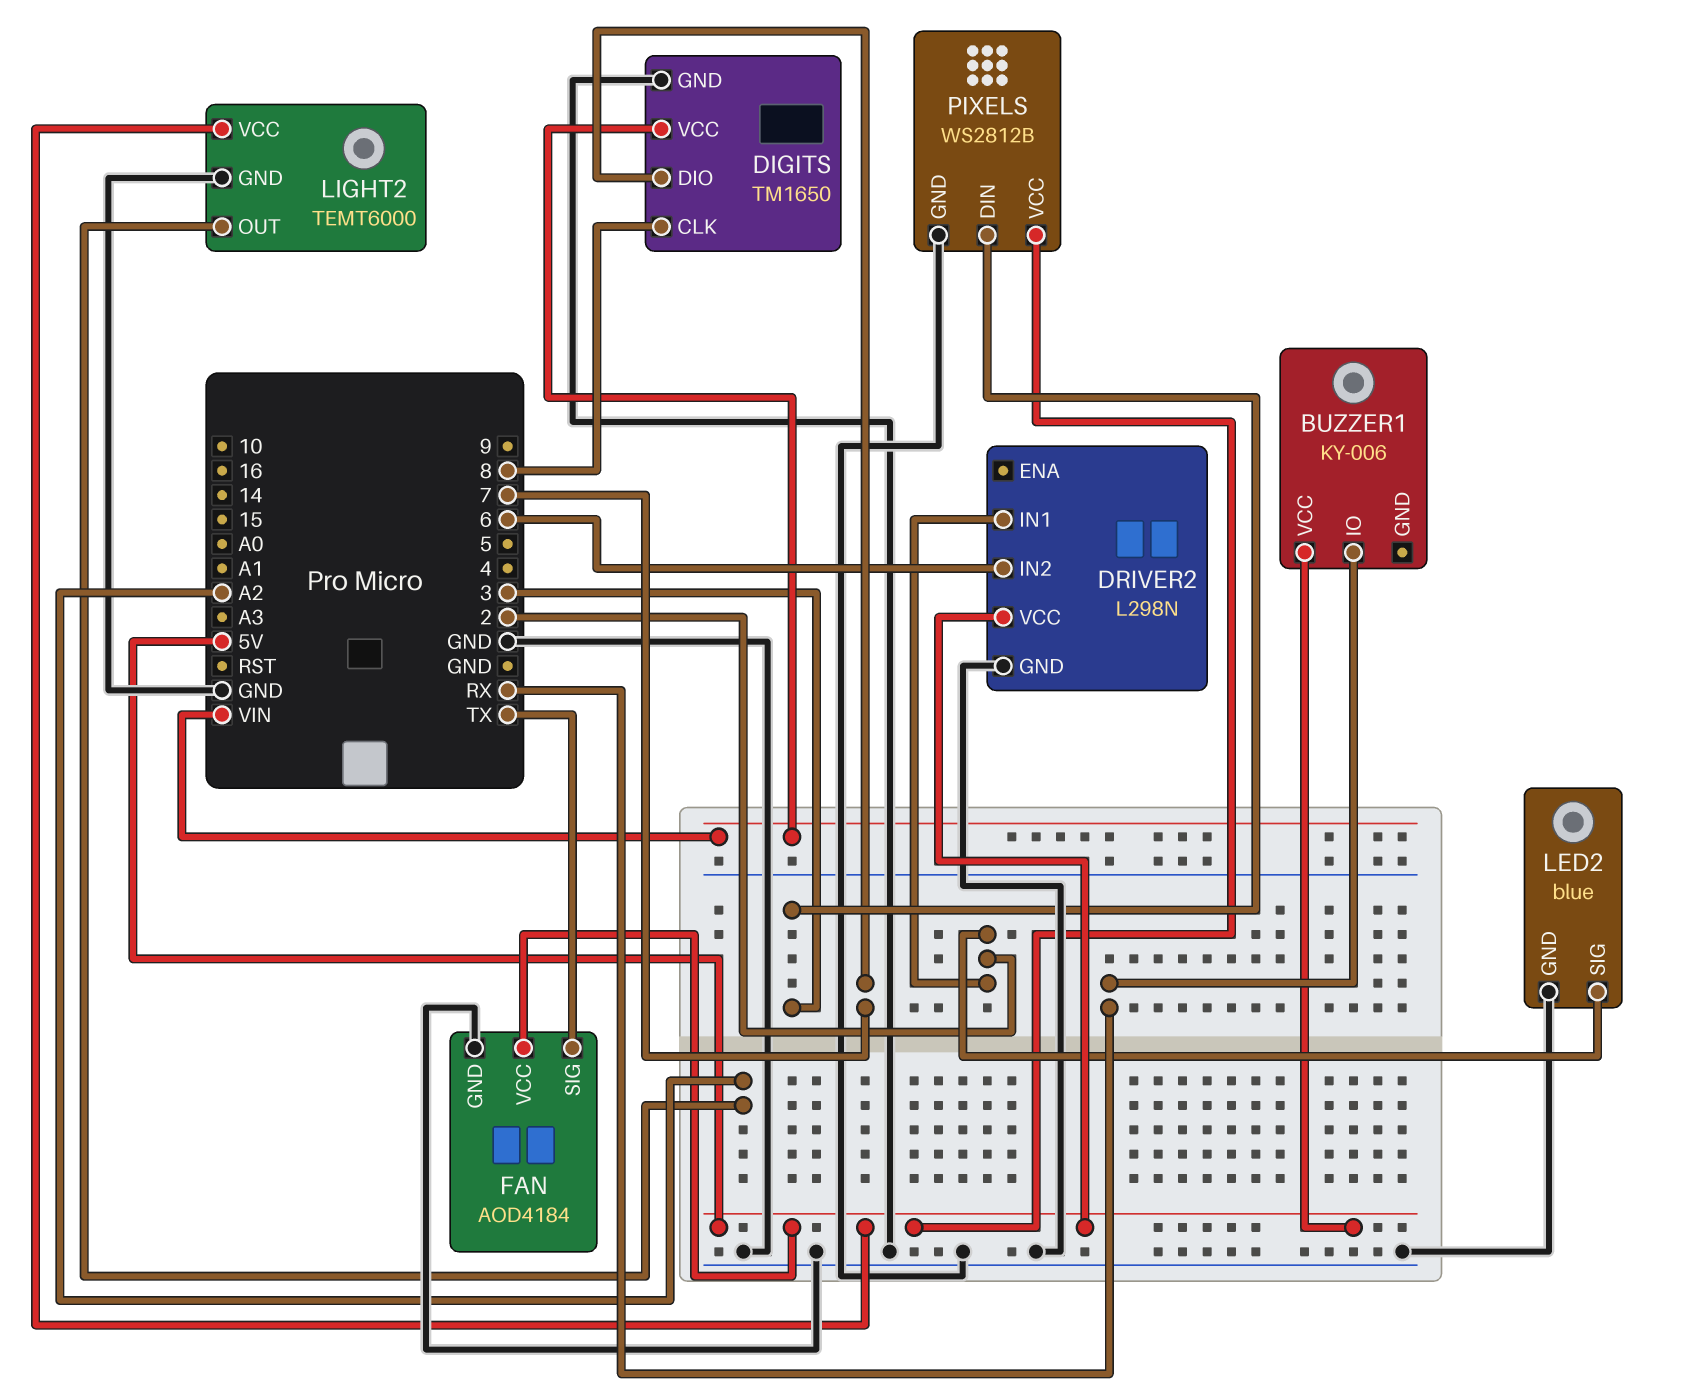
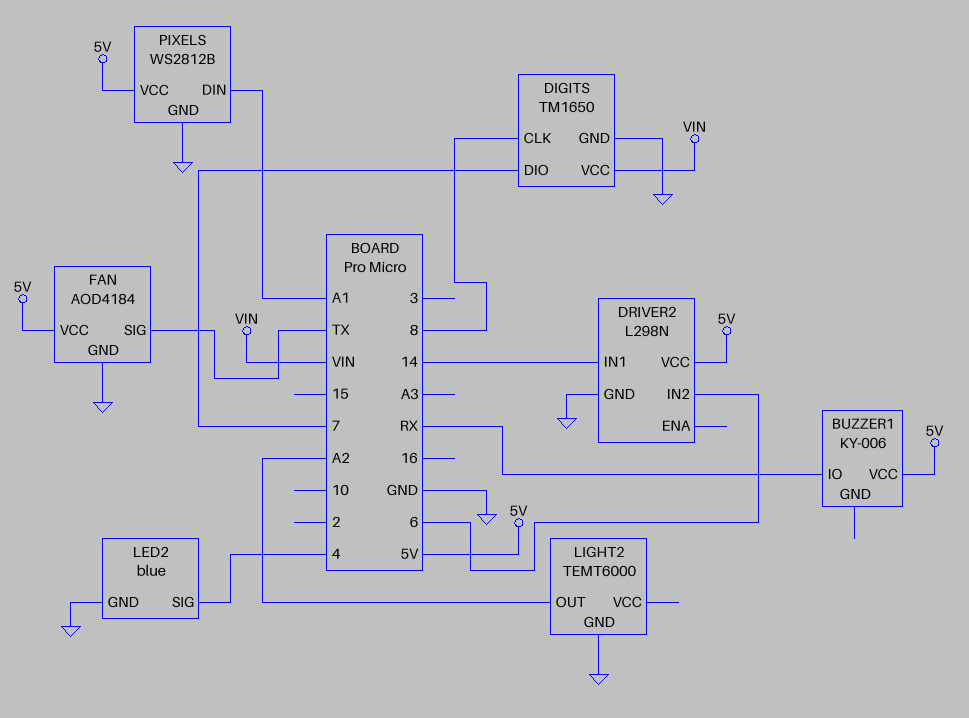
DRIVER2 pin IN1: 2 -> 14
LED2 pin SIG: 2 -> 4
LIGHT2 pin VCC: 5V -> none
PIXELS pin DIN: 3 -> A1

